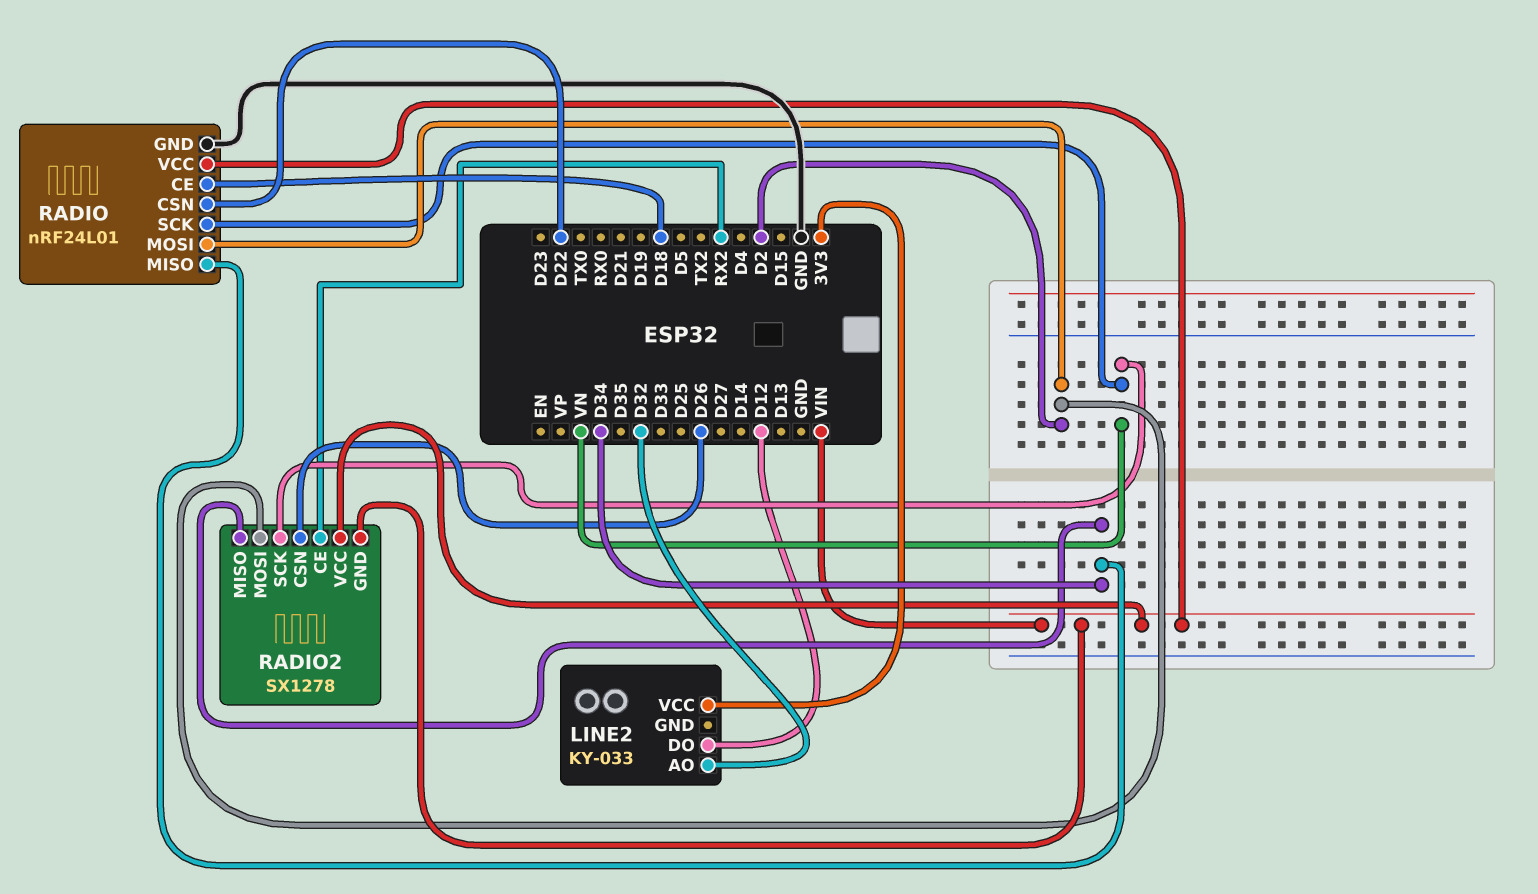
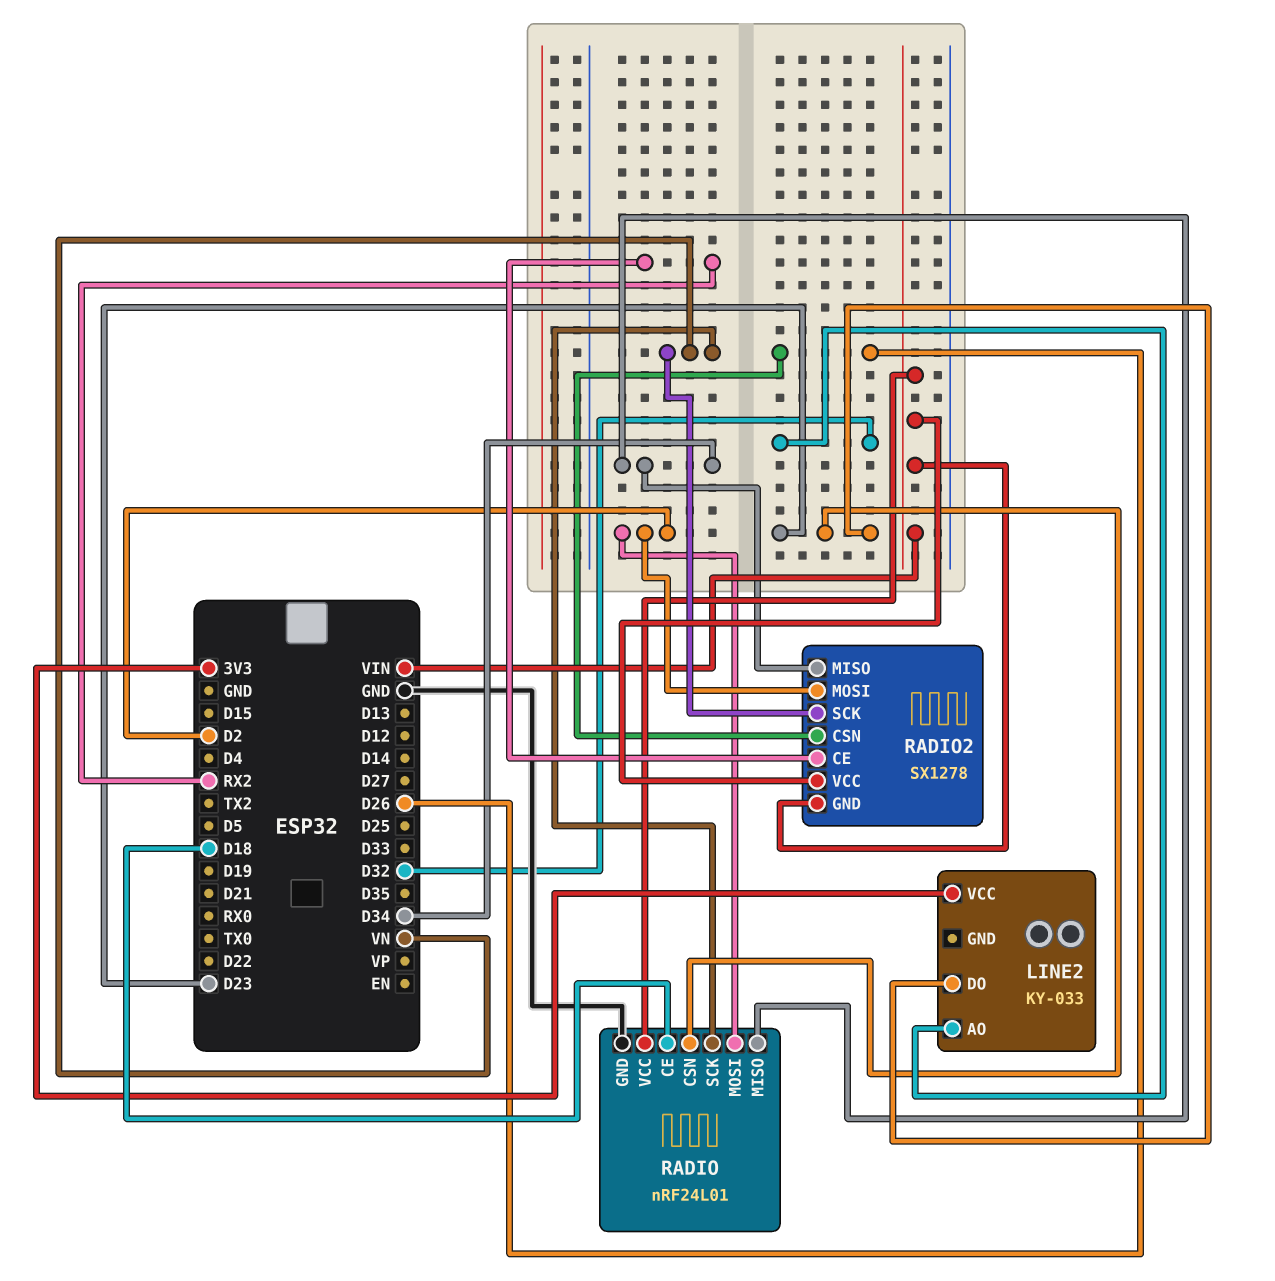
LINE2 pin DO: D12 -> D23
RADIO pin CSN: D22 -> D23

